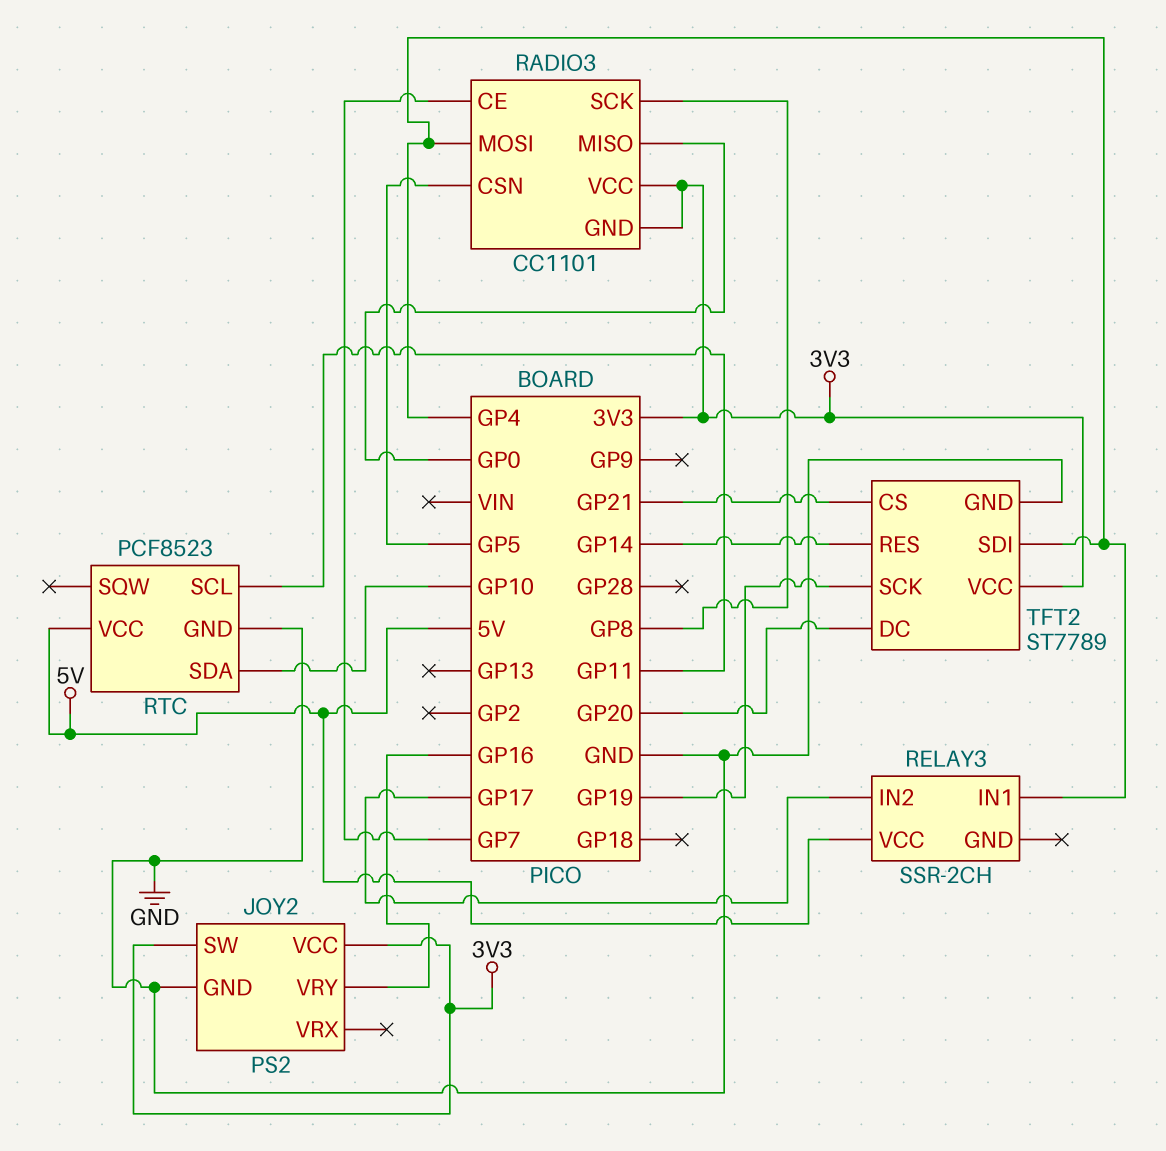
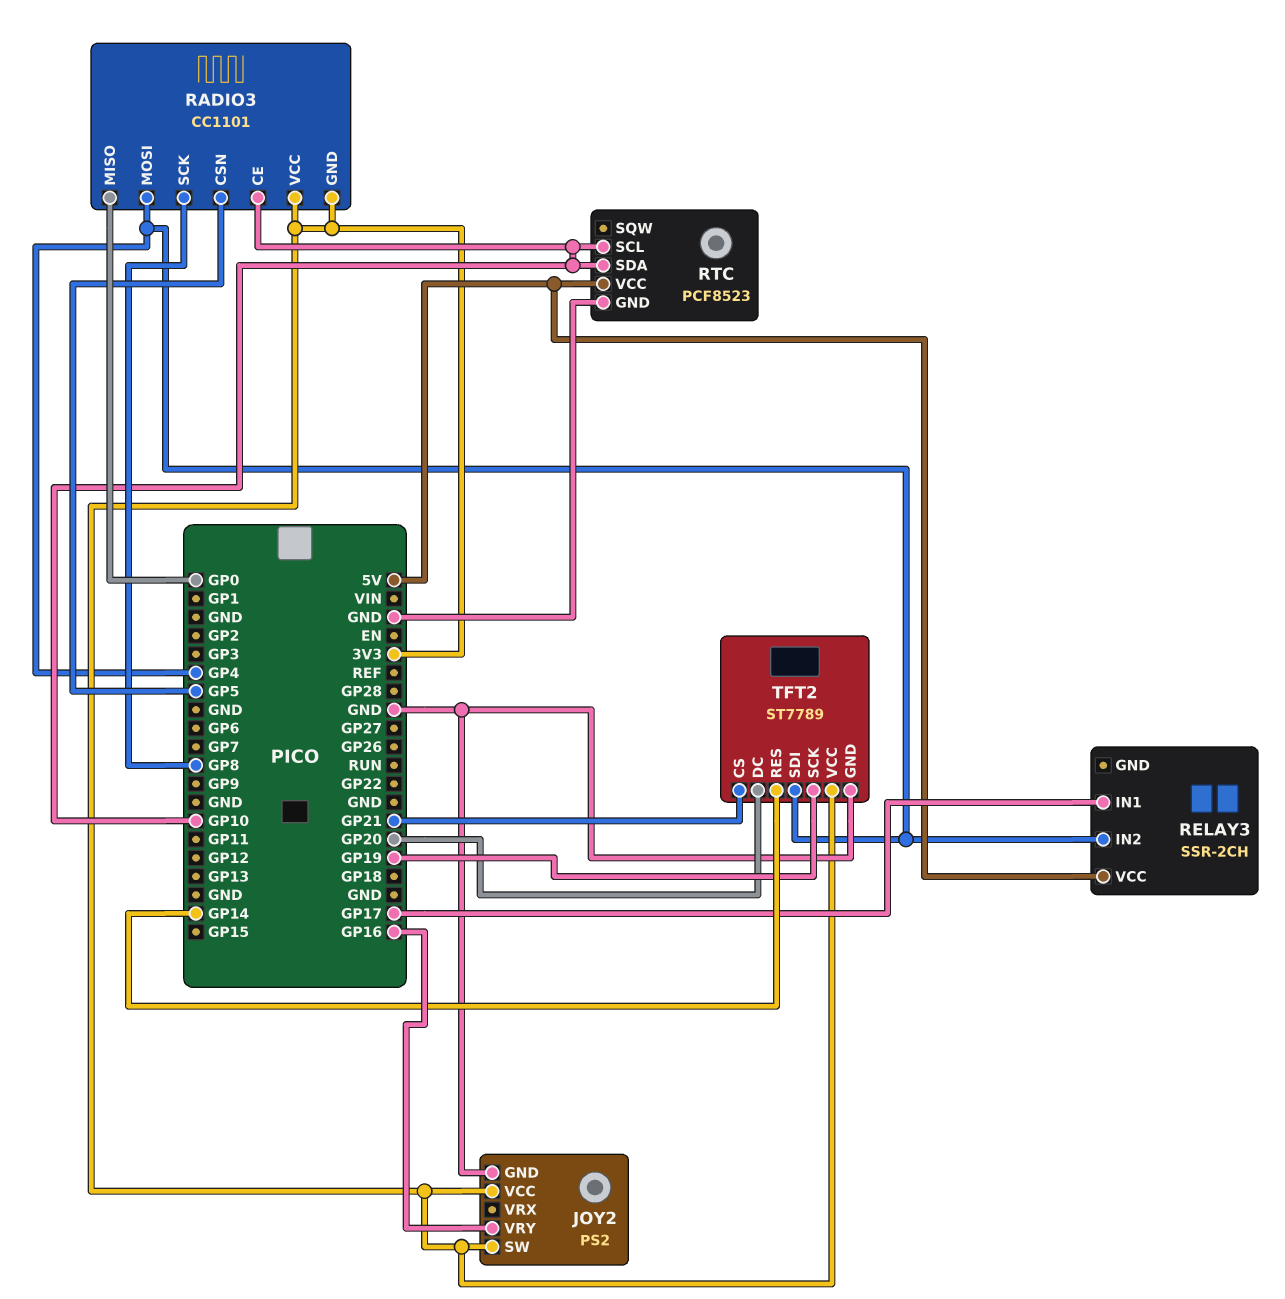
RADIO3 pin CE: GP7 -> GP10
RELAY3 pin IN1: GP4 -> GP17
RELAY3 pin IN2: GP17 -> GP4
RTC pin SCL: GP11 -> GP10

